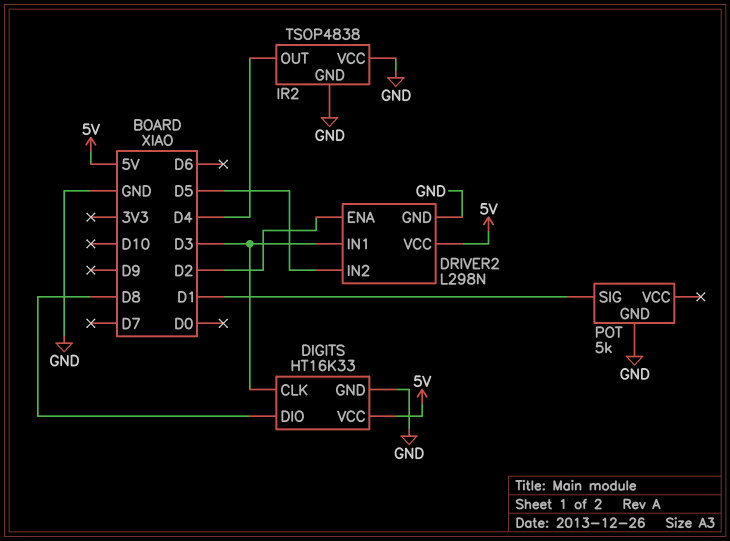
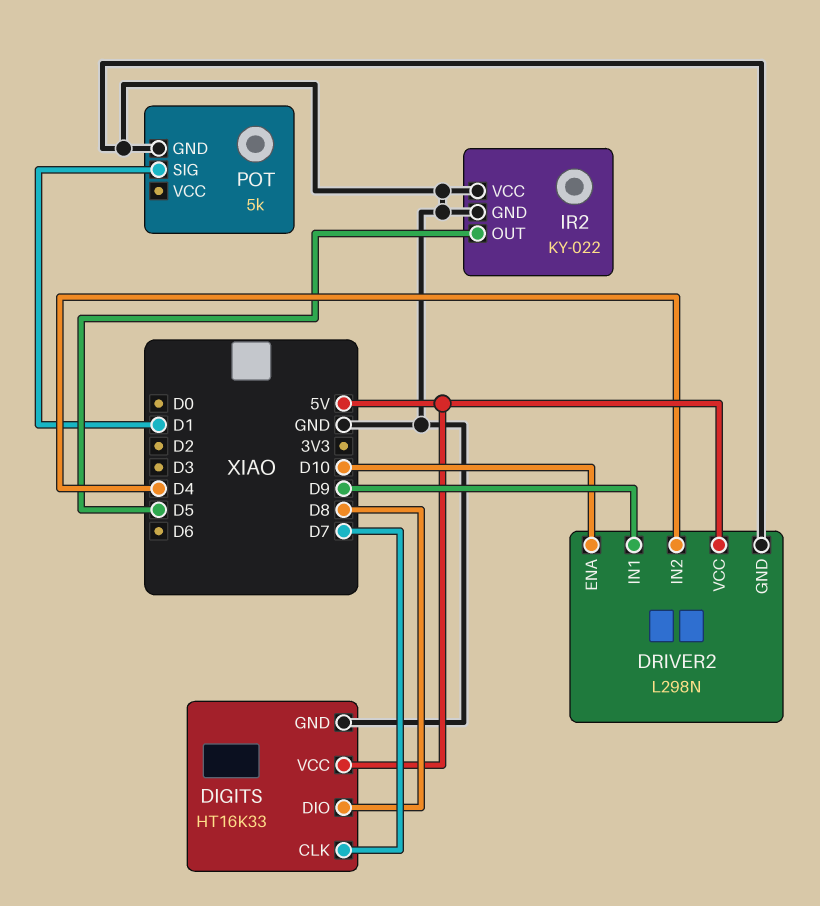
DIGITS pin CLK: D3 -> D7
DRIVER2 pin ENA: D2 -> D10
DRIVER2 pin IN1: D3 -> D9
DRIVER2 pin IN2: D5 -> D4
IR2: TSOP4838 -> KY-022
IR2 pin OUT: D4 -> D5

